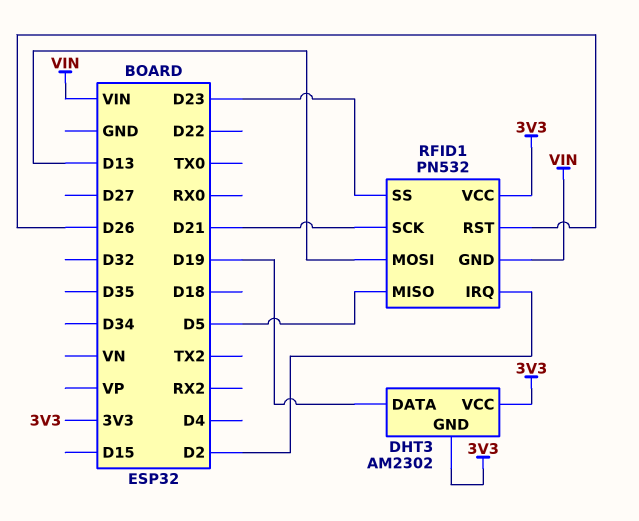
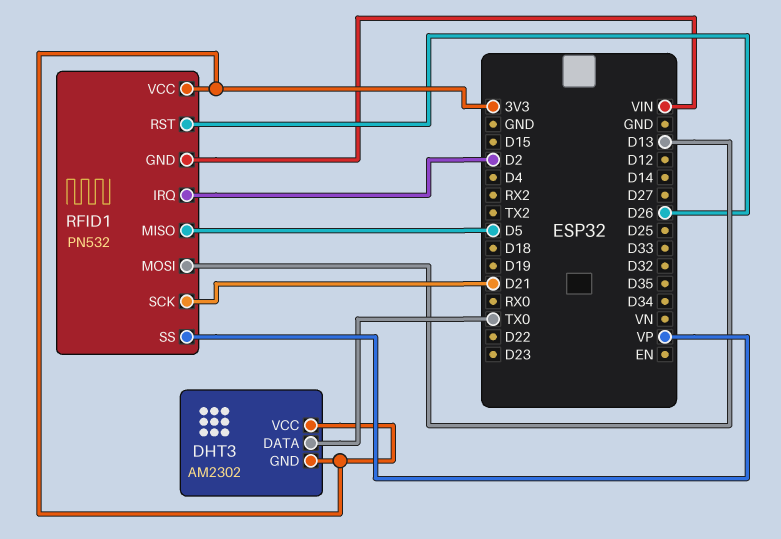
DHT3 pin DATA: D19 -> TX0
RFID1 pin SS: D23 -> VP

